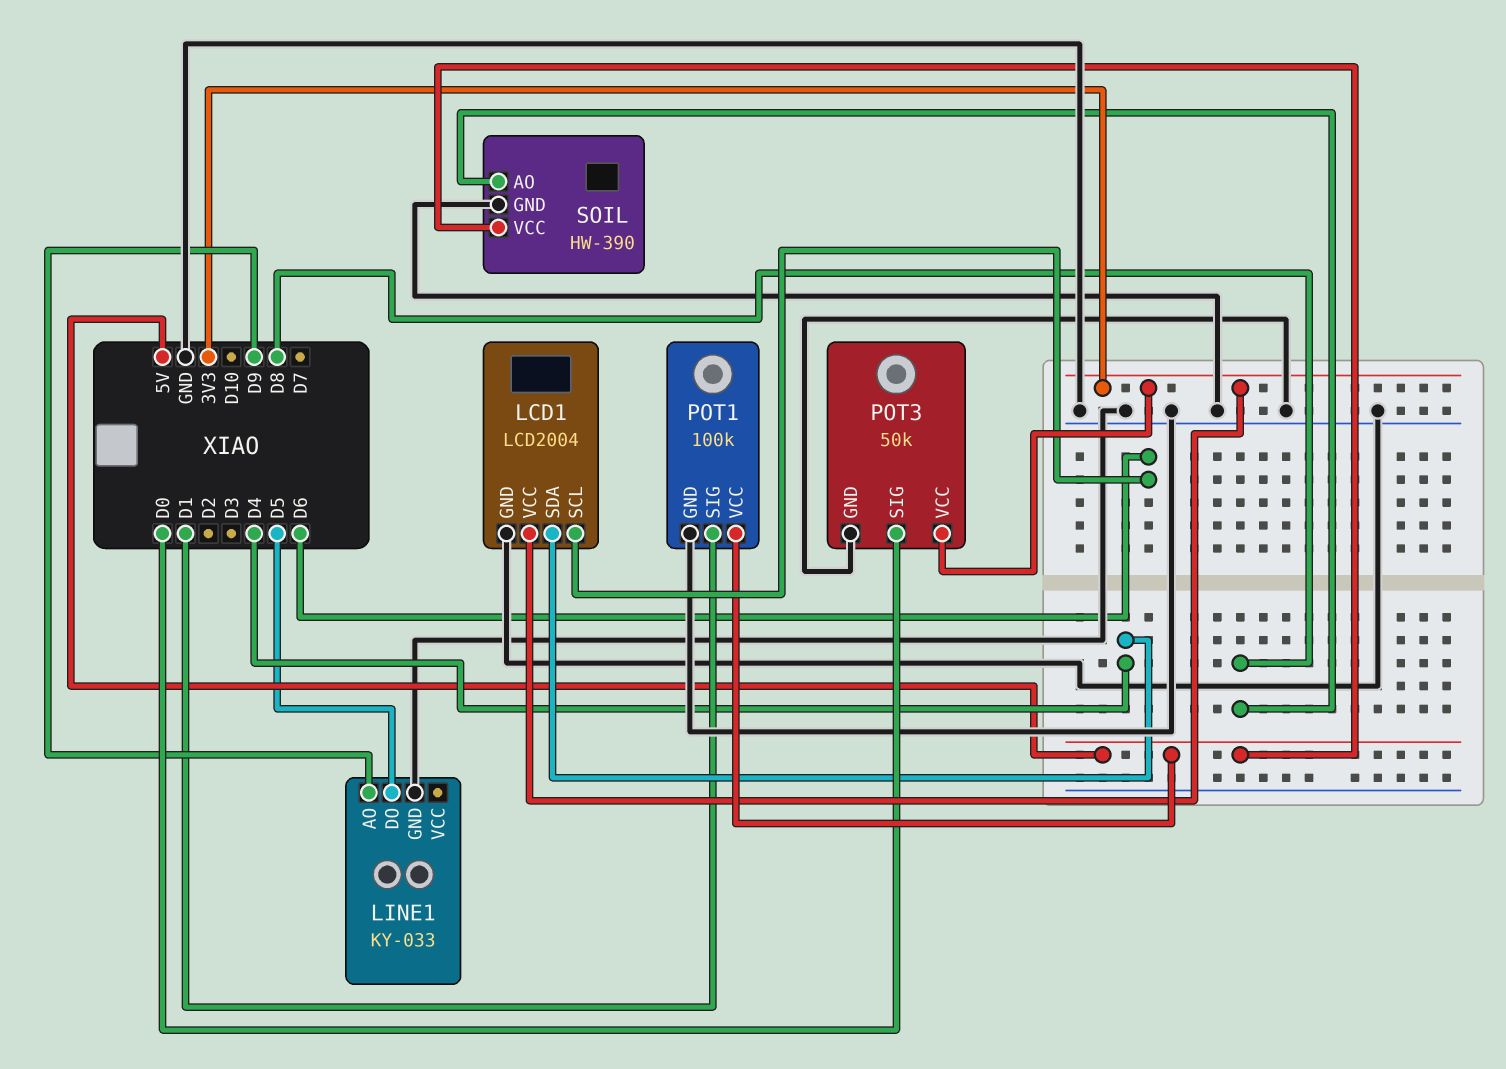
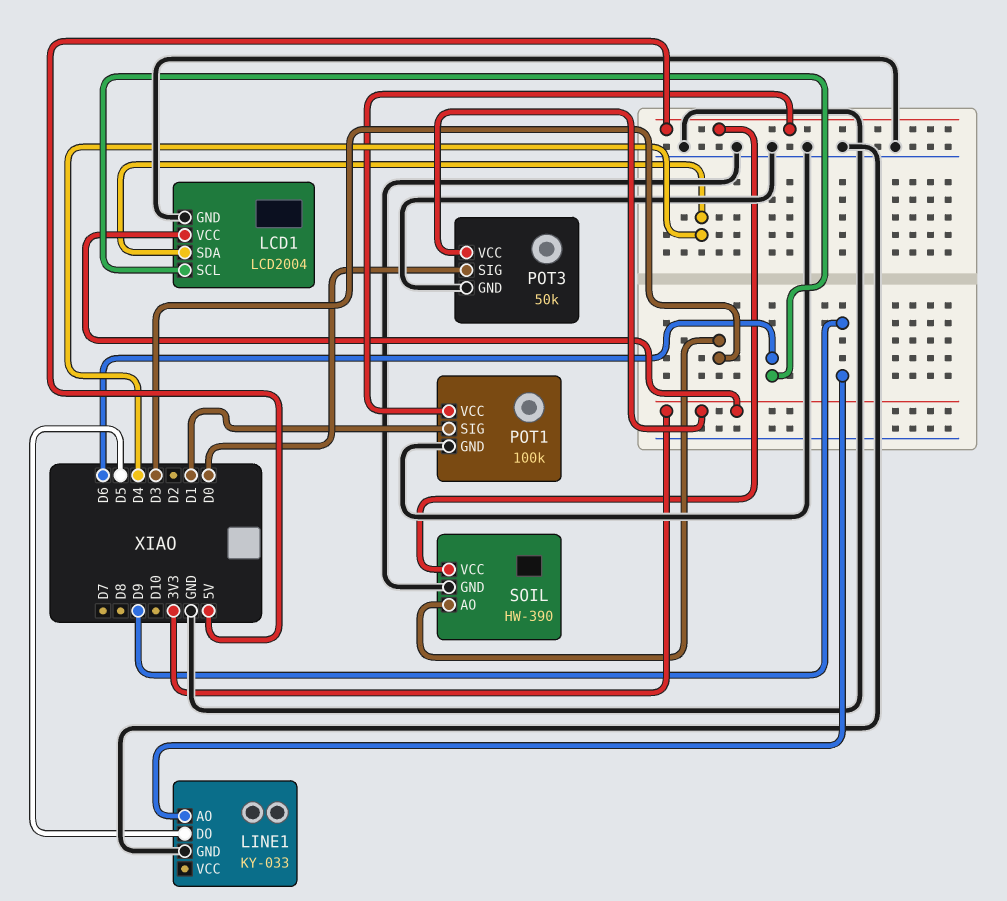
SOIL pin AO: D8 -> D3

